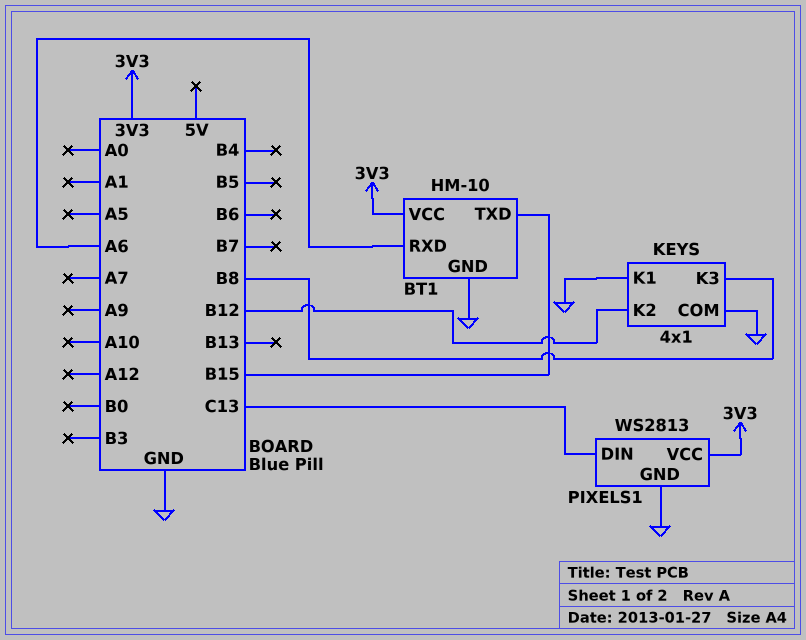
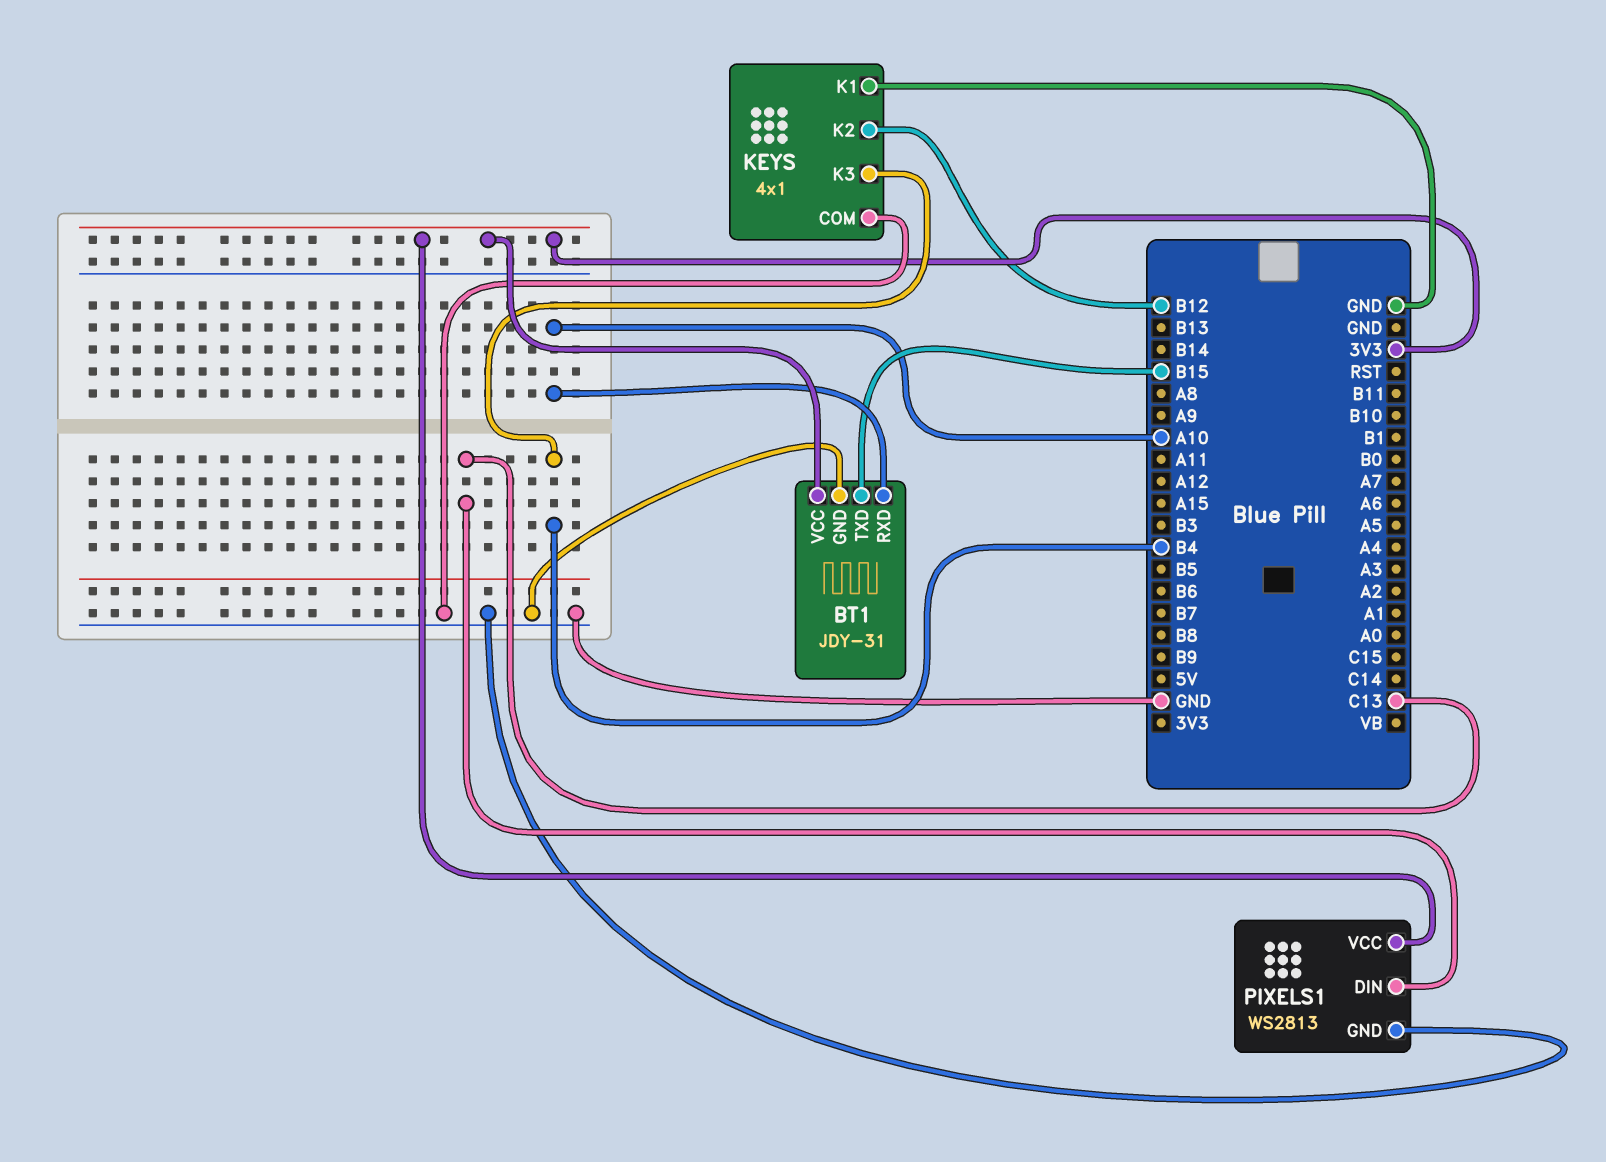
BT1: HM-10 -> JDY-31
BT1 pin RXD: A6 -> A10
KEYS pin K3: B8 -> B4

